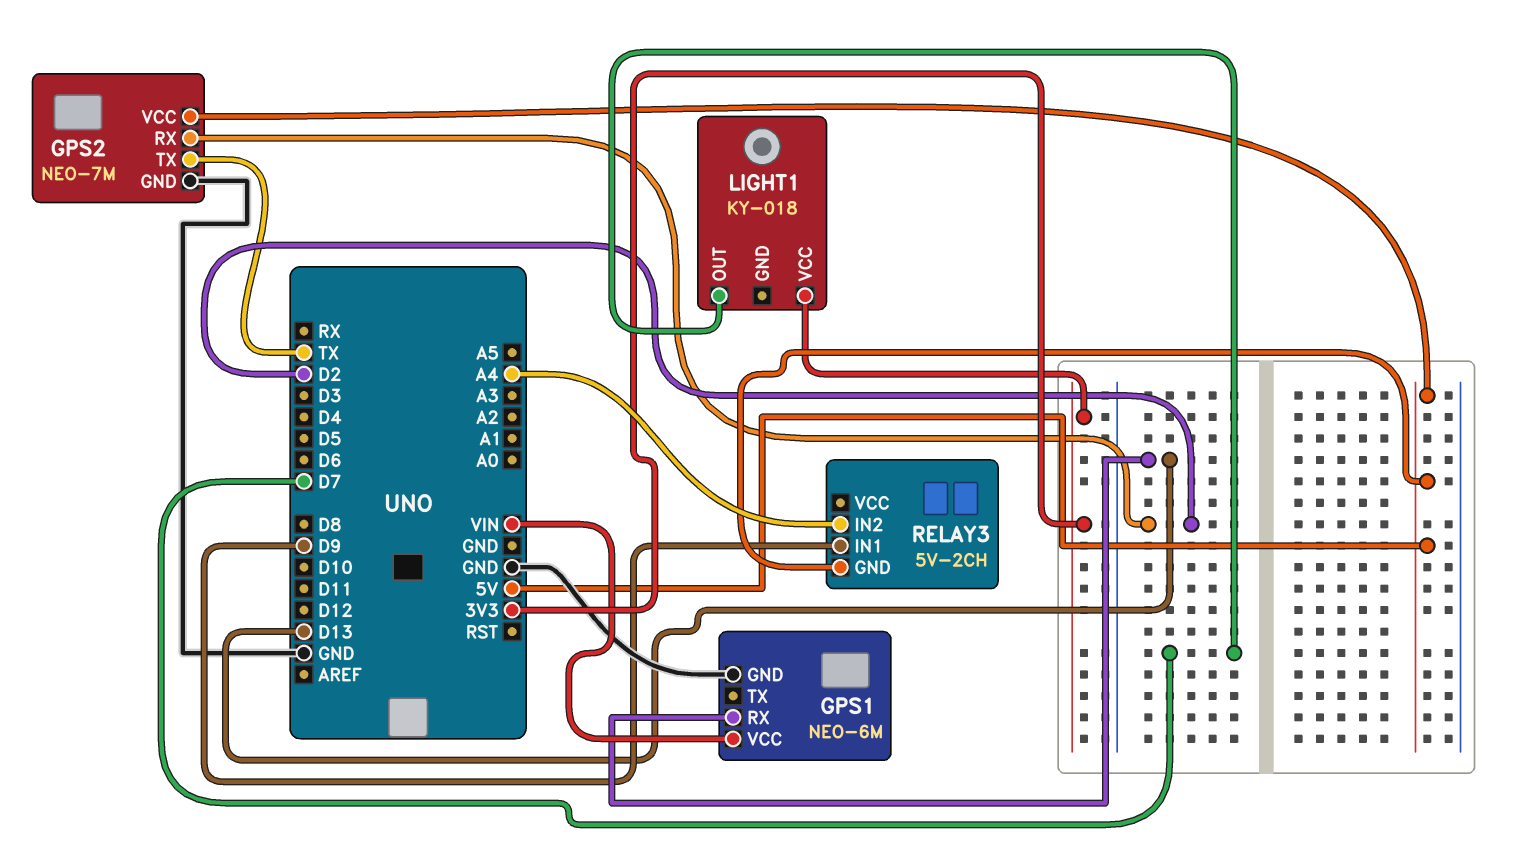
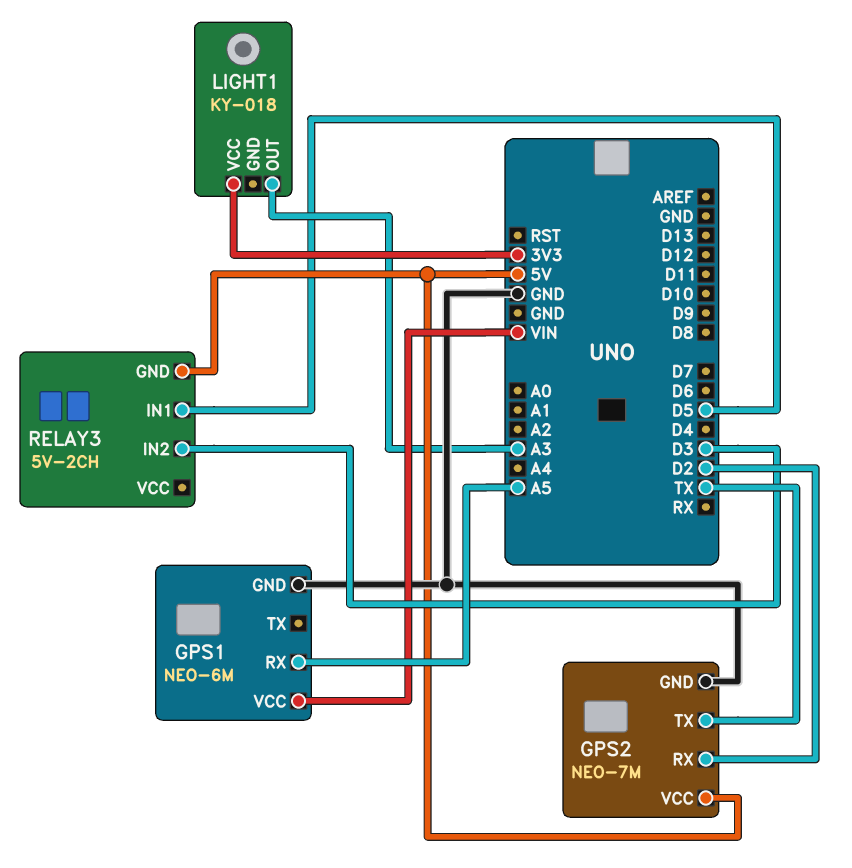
GPS1 pin RX: D13 -> A5
LIGHT1 pin OUT: D7 -> A3
RELAY3 pin IN1: D9 -> D5
RELAY3 pin IN2: A4 -> D3

